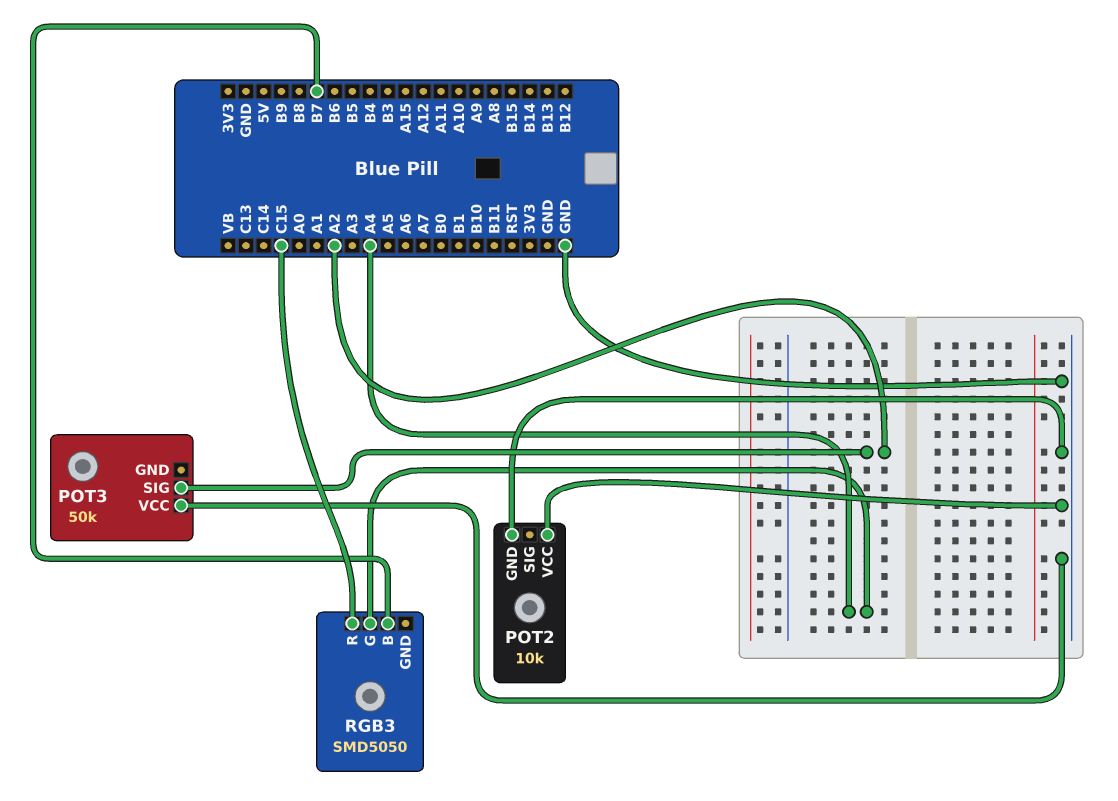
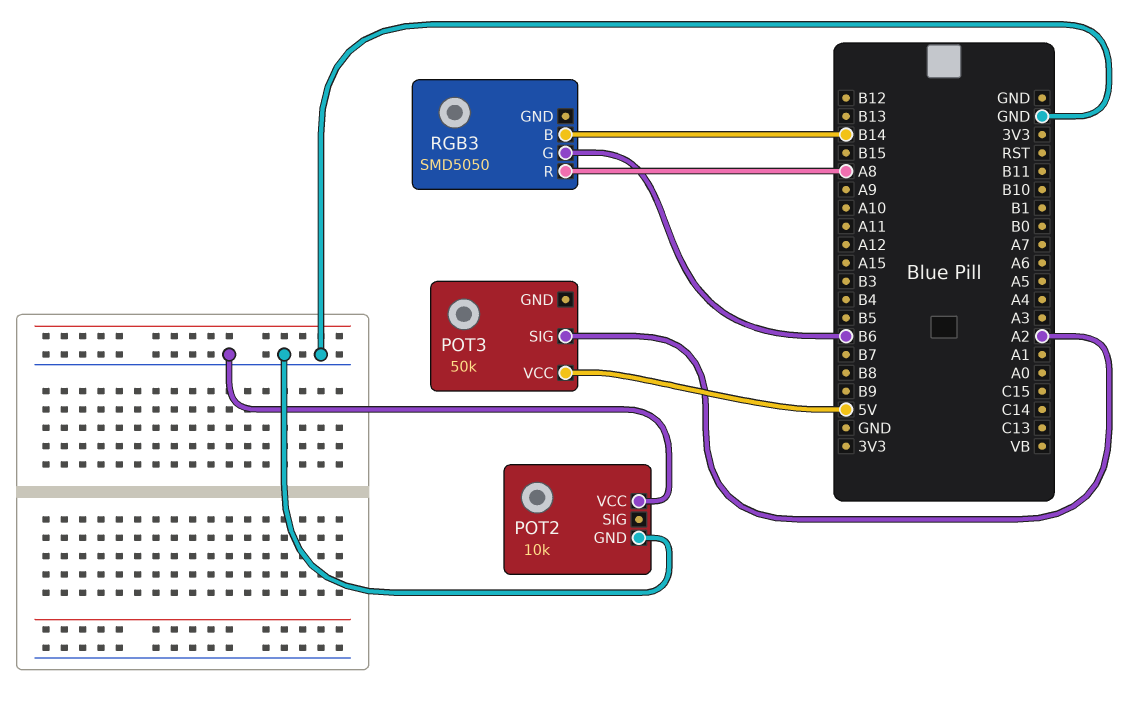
POT3 pin VCC: GND -> 5V
RGB3 pin B: B7 -> B14
RGB3 pin G: A4 -> B6
RGB3 pin R: C15 -> A8

